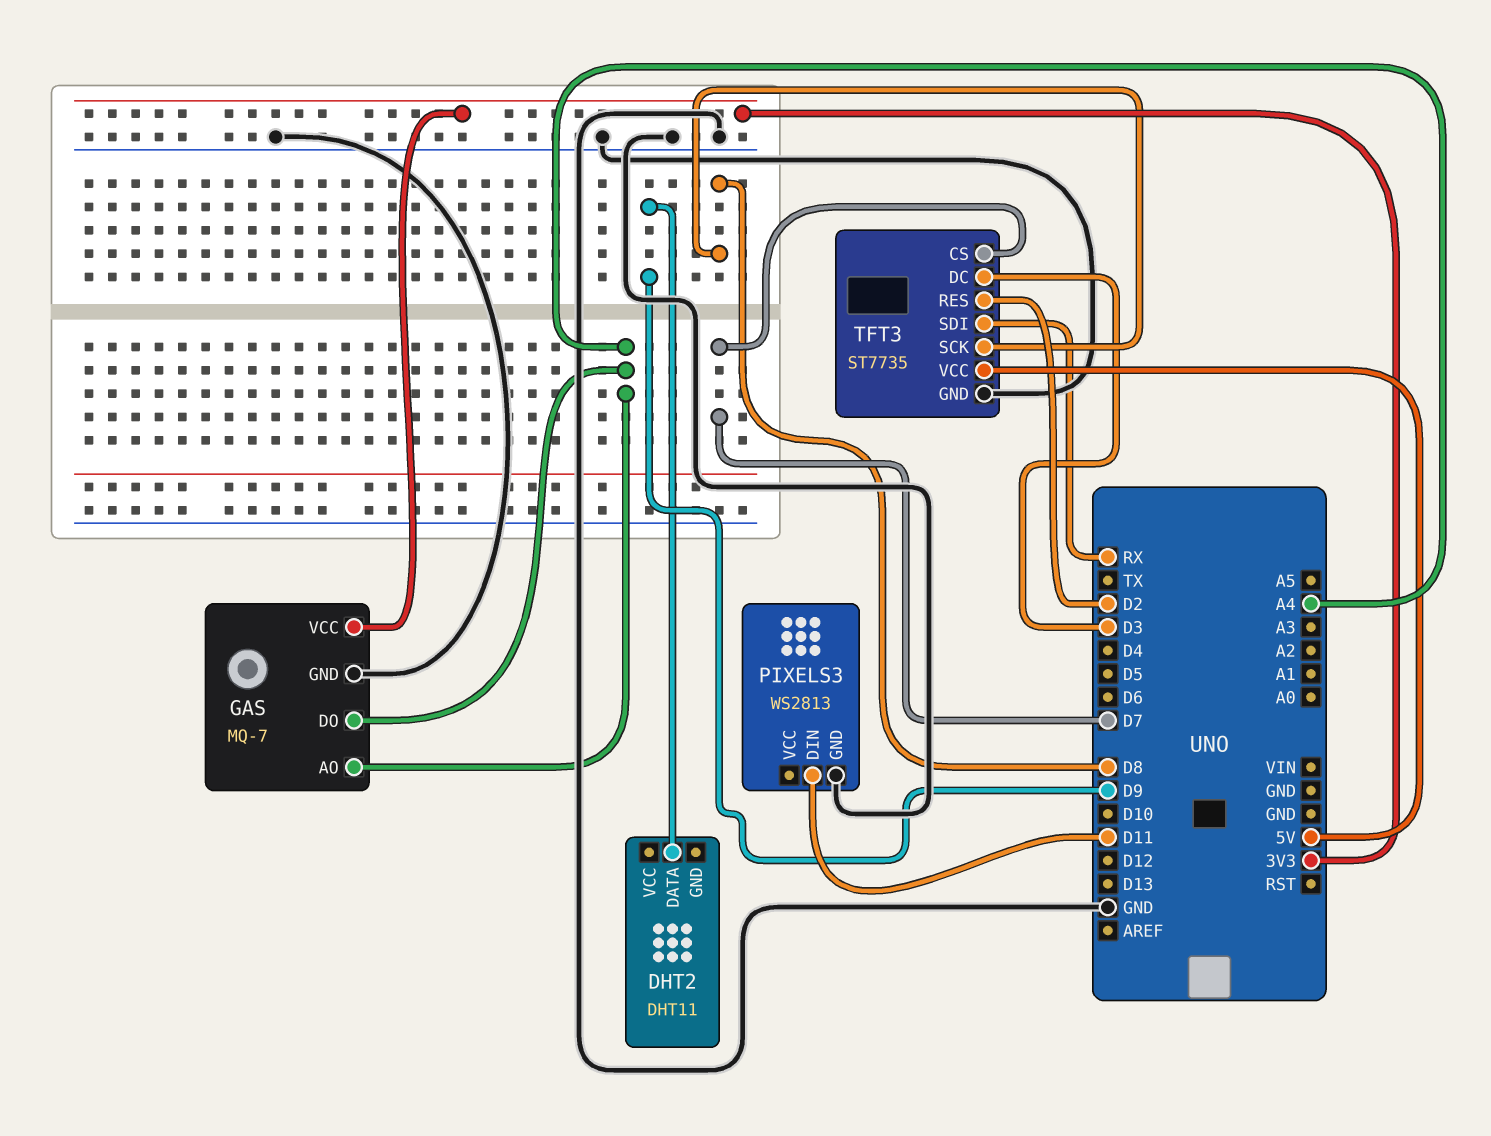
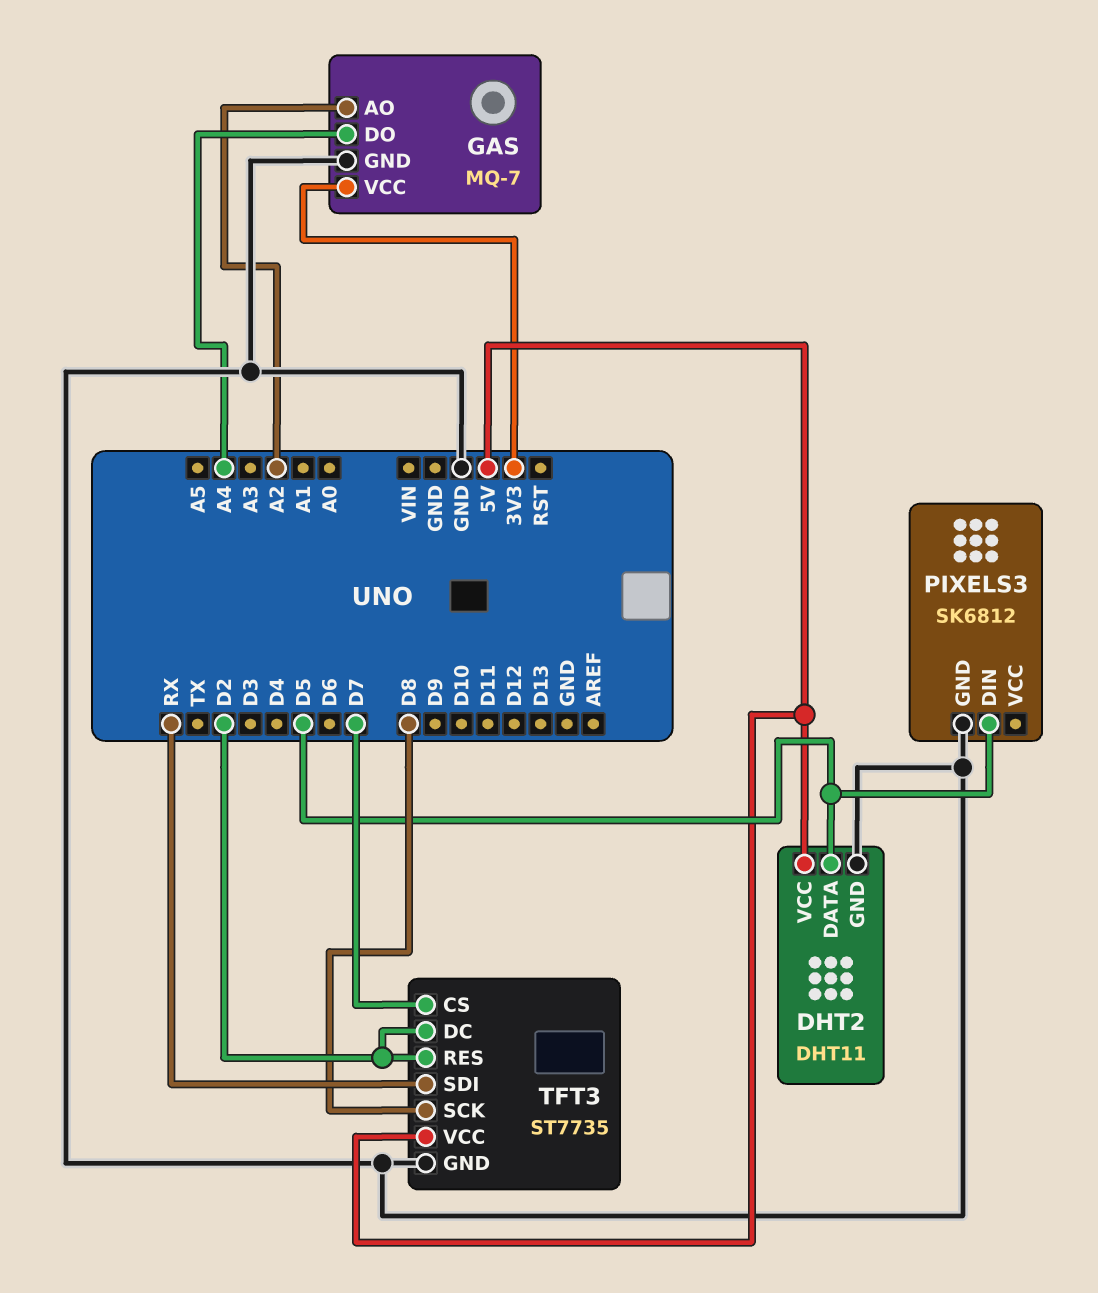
DHT2 pin DATA: D9 -> D5
DHT2 pin GND: none -> GND
DHT2 pin VCC: none -> 5V
GAS pin AO: A4 -> A2
PIXELS3: WS2813 -> SK6812
PIXELS3 pin DIN: D11 -> D5
TFT3 pin DC: D3 -> D2

